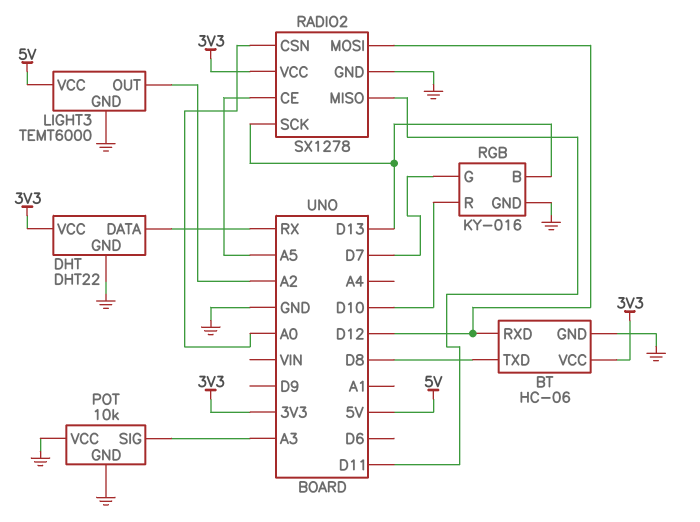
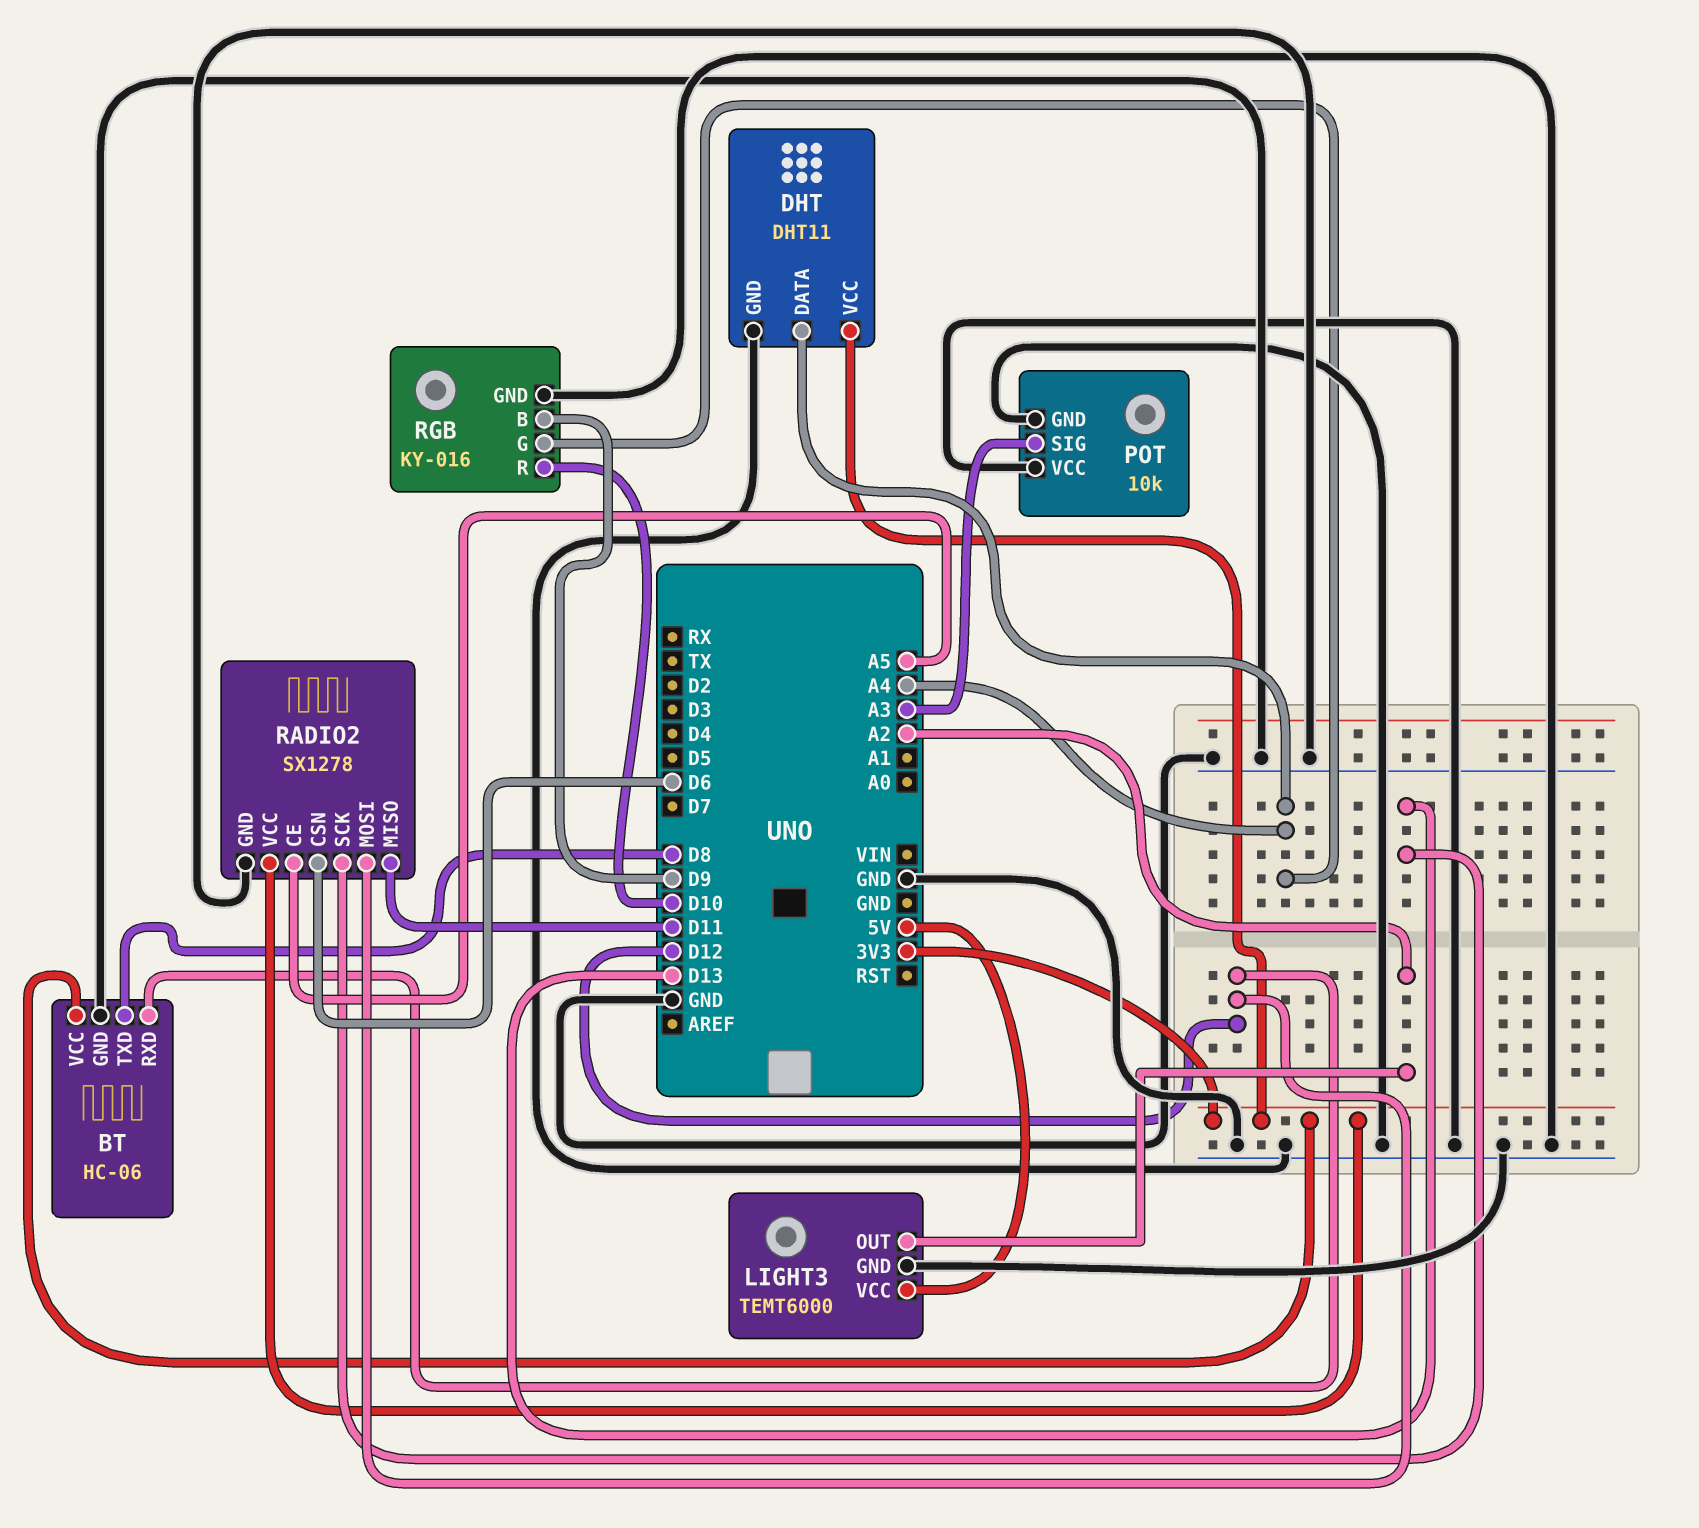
DHT: DHT22 -> DHT11
DHT pin DATA: RX -> A4
RADIO2 pin CSN: A0 -> D6
RGB pin B: D13 -> D9
RGB pin G: D7 -> A4

